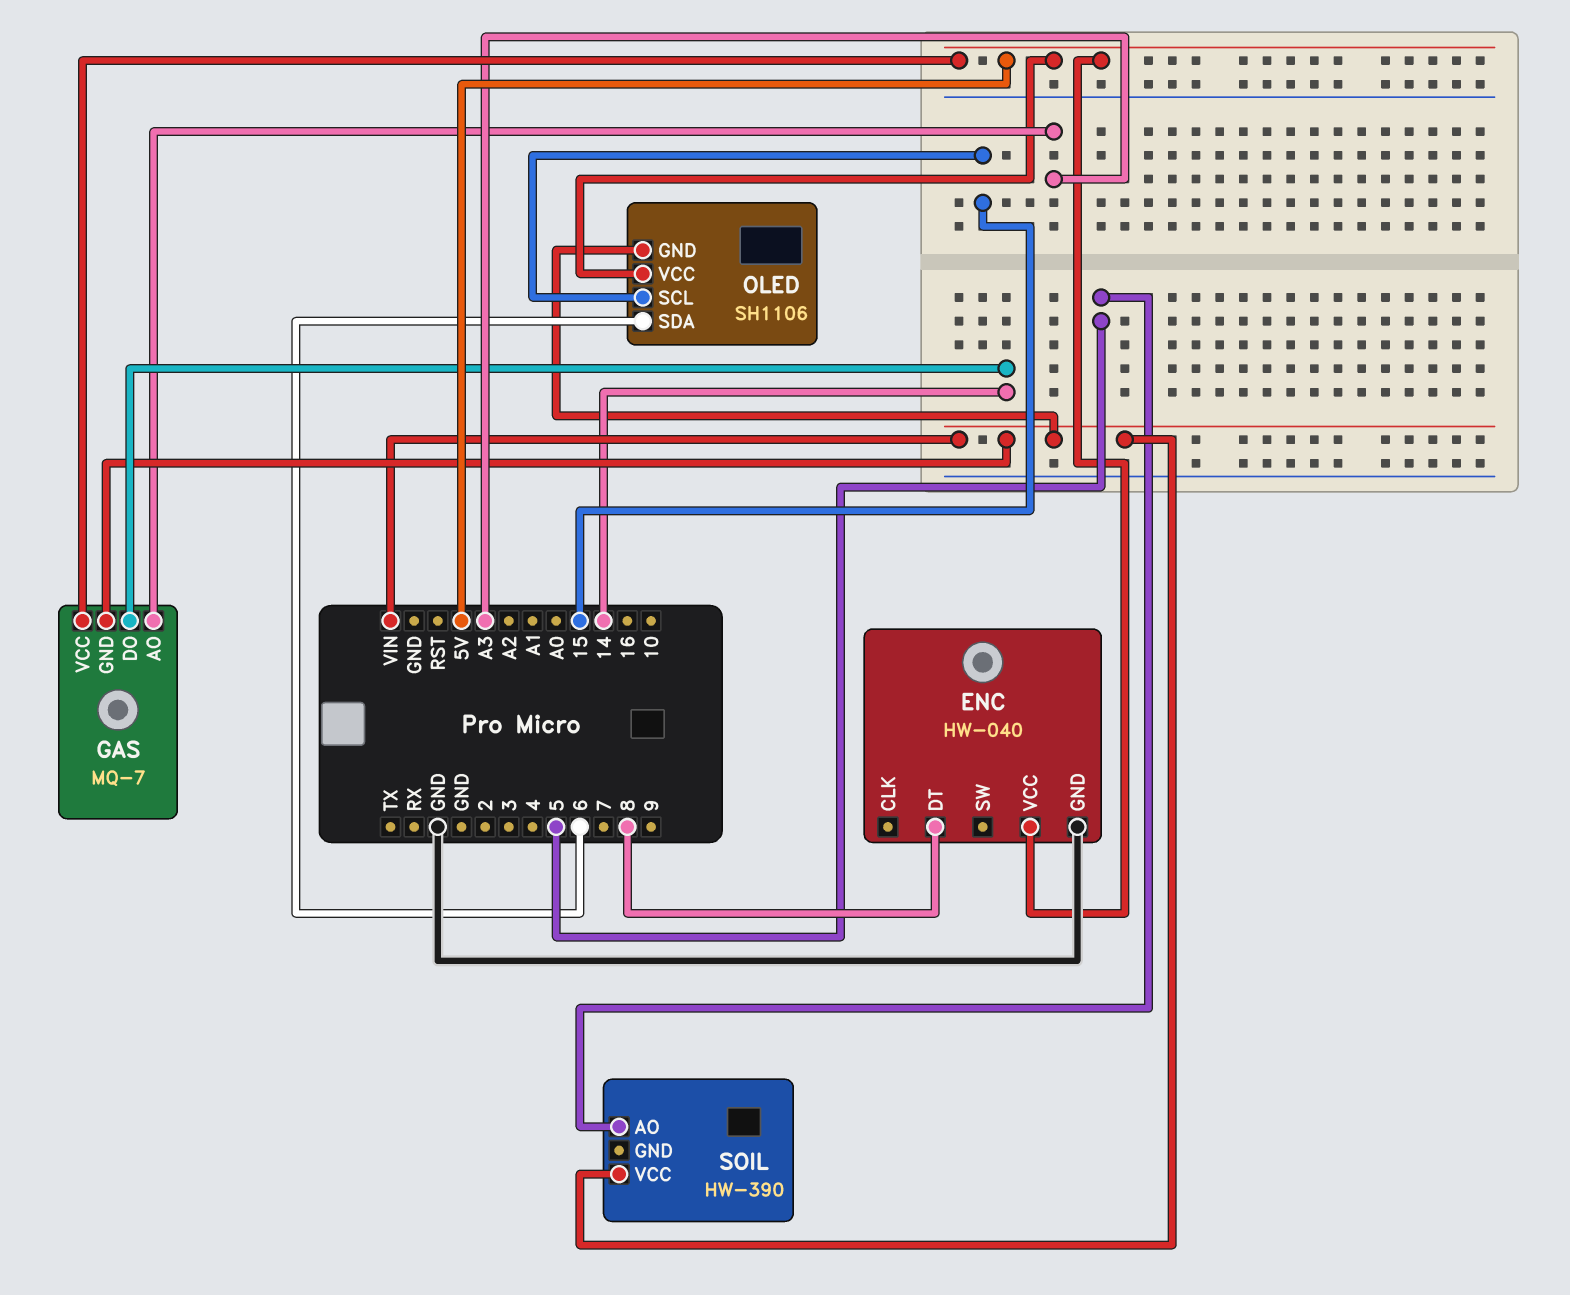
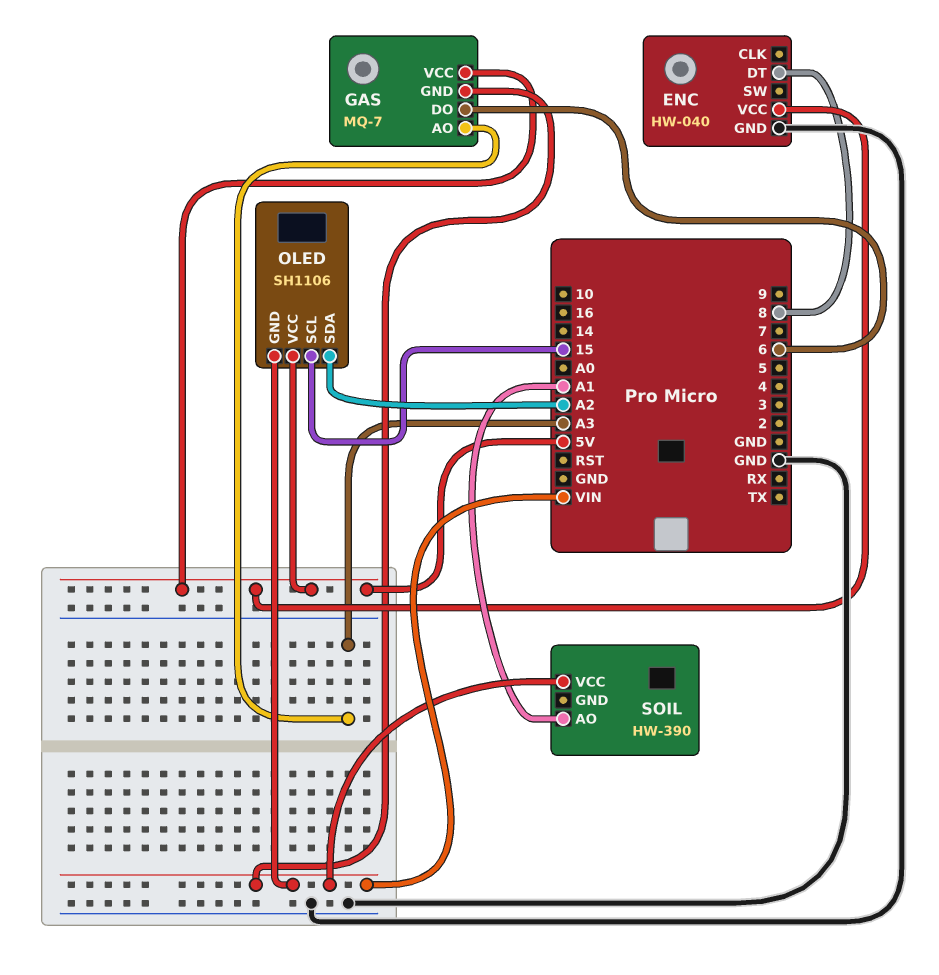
GAS pin DO: 14 -> 6
OLED pin SDA: 6 -> A2
SOIL pin AO: 5 -> A1

